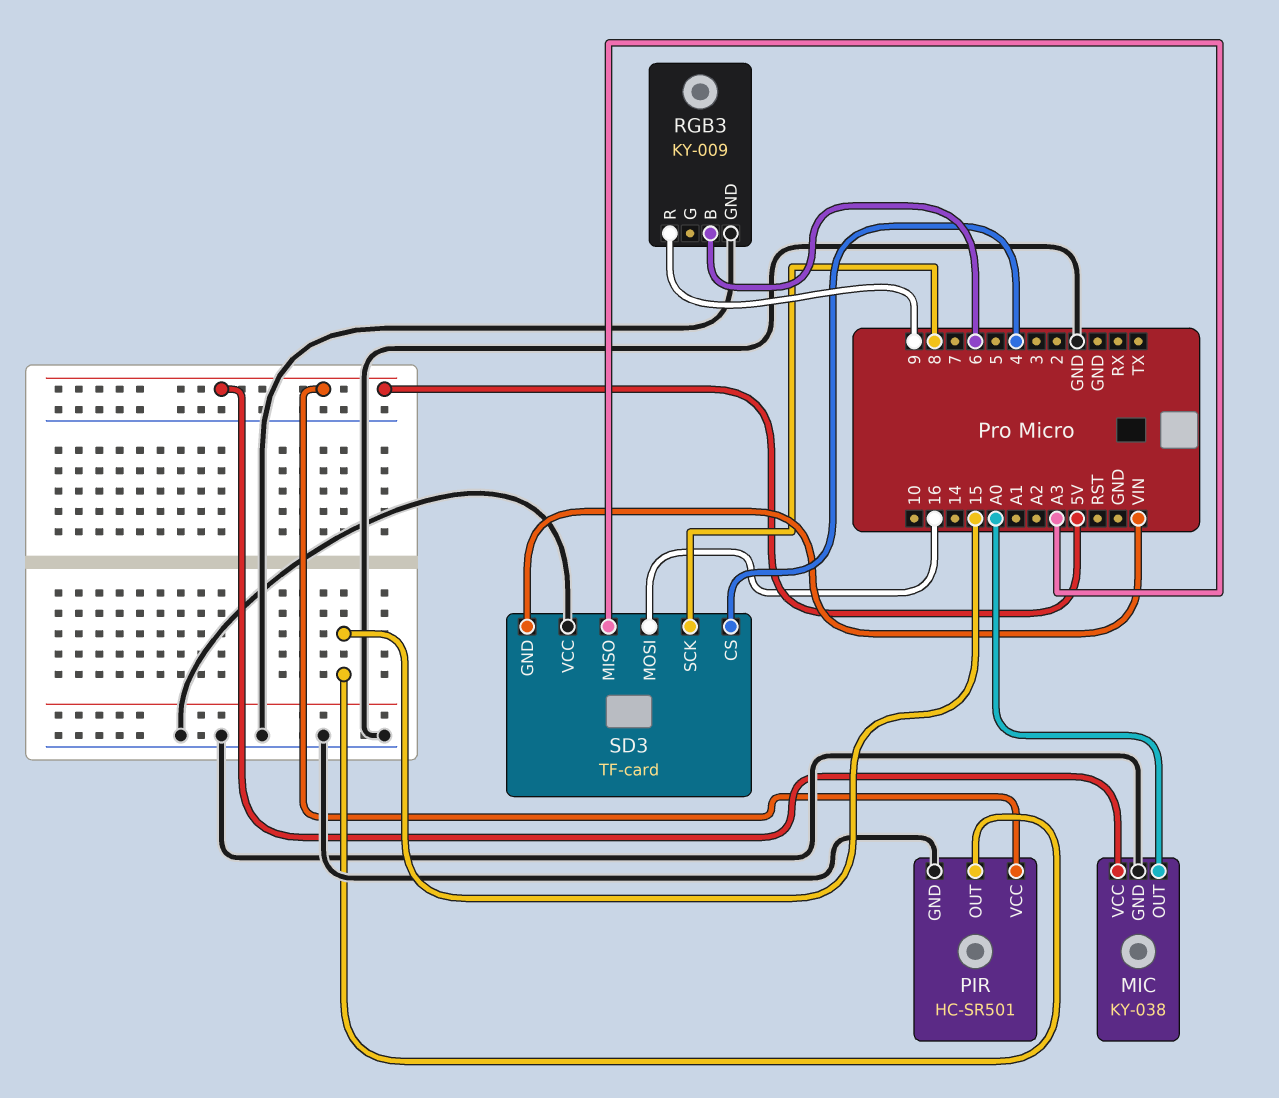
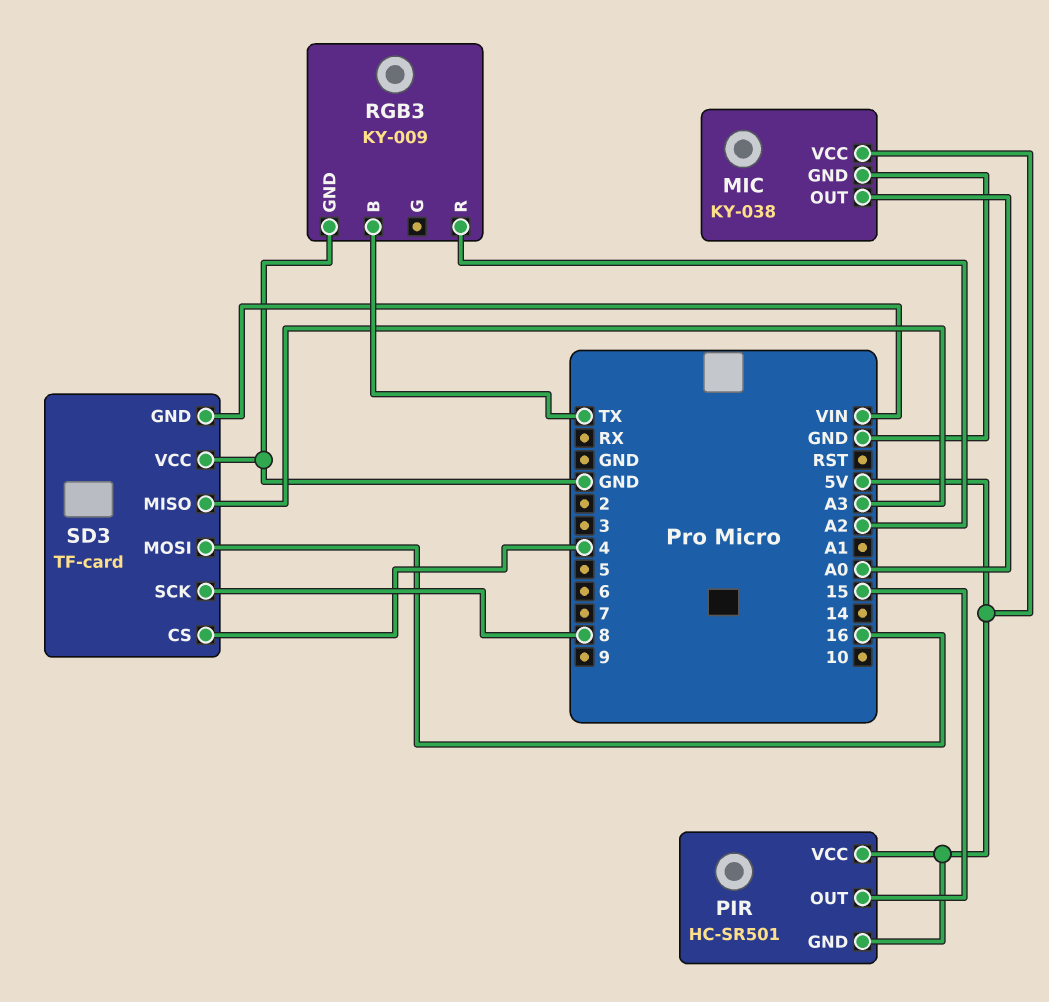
PIR pin GND: GND -> 5V
RGB3 pin B: 6 -> TX
RGB3 pin R: 9 -> A2

